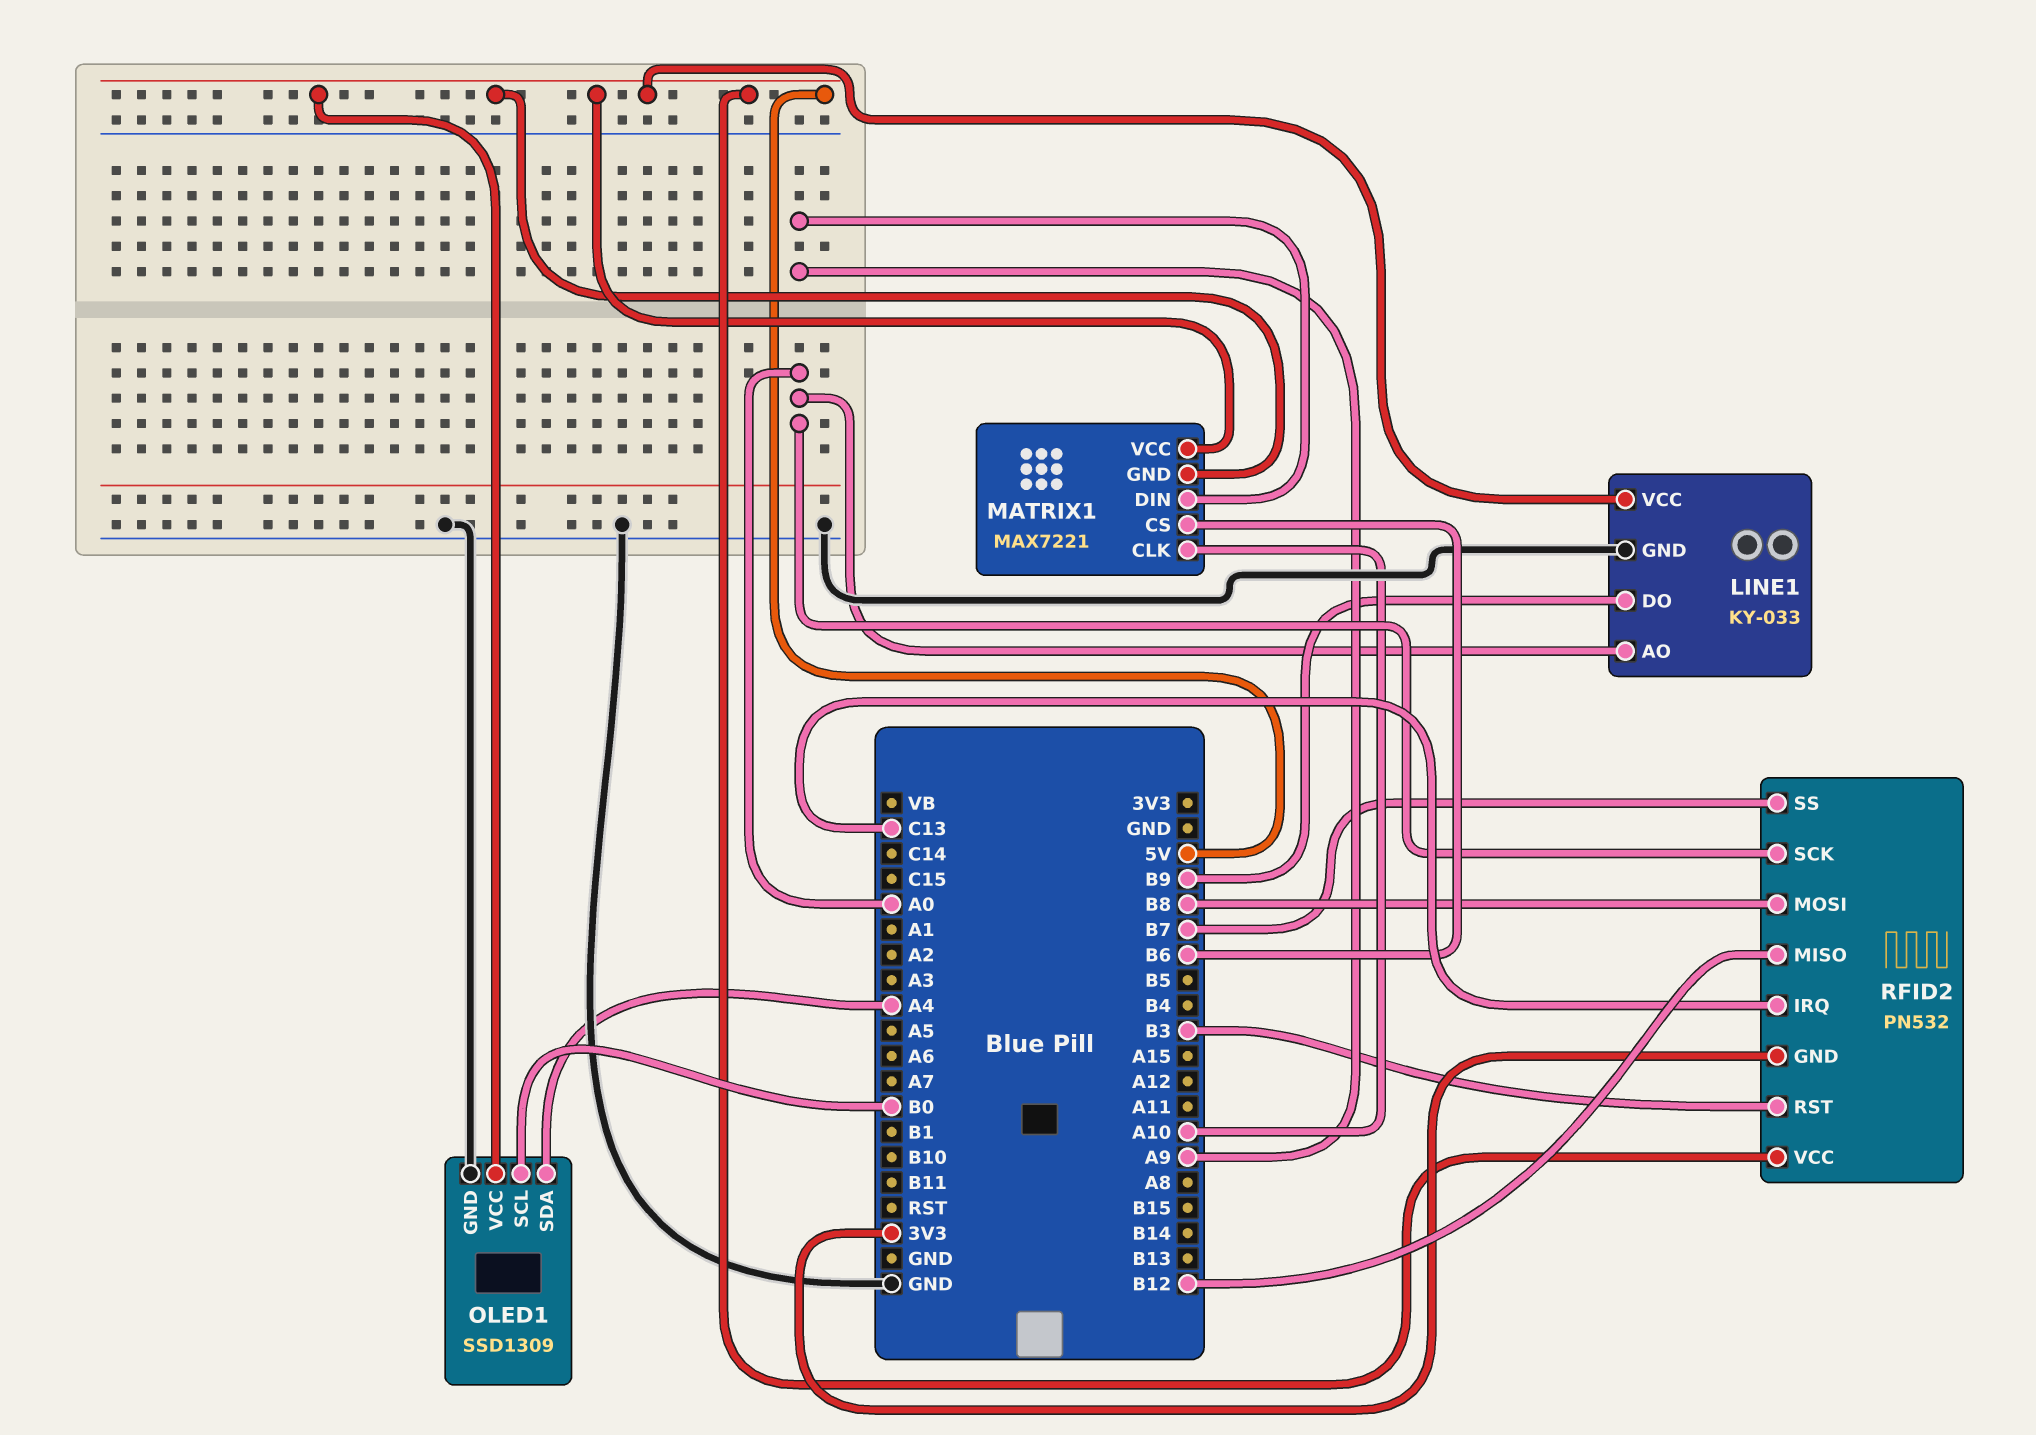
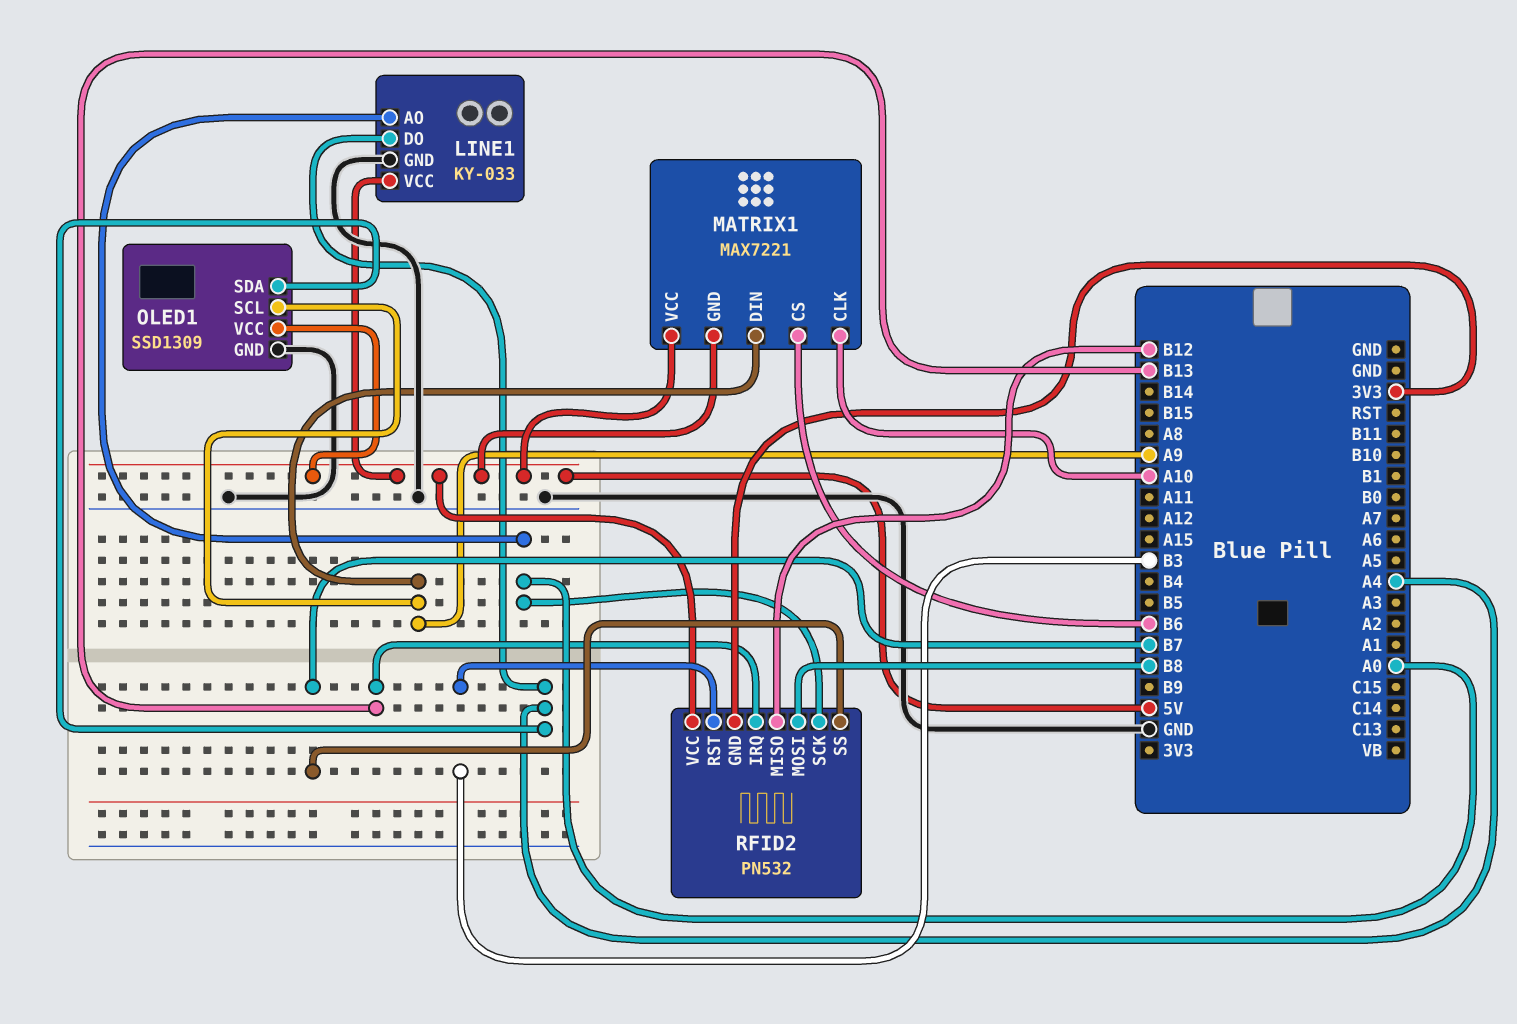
LINE1 pin DO: B9 -> A4
OLED1 pin SCL: B0 -> A9
RFID2 pin IRQ: C13 -> B13

